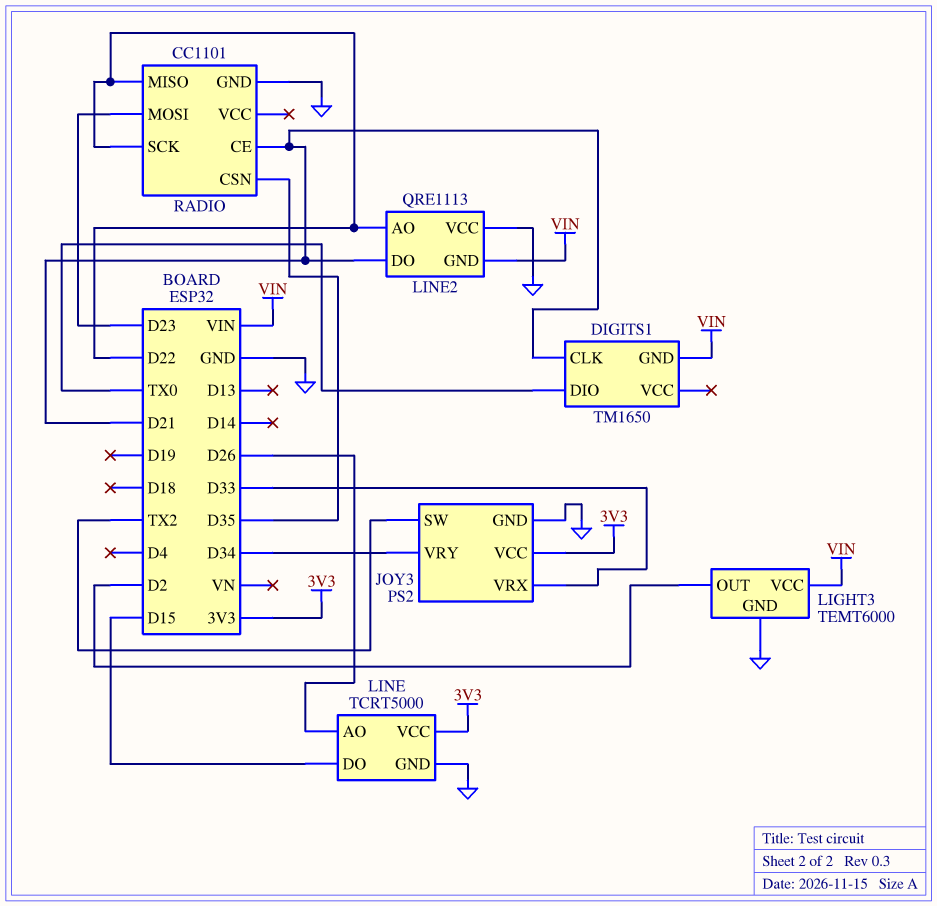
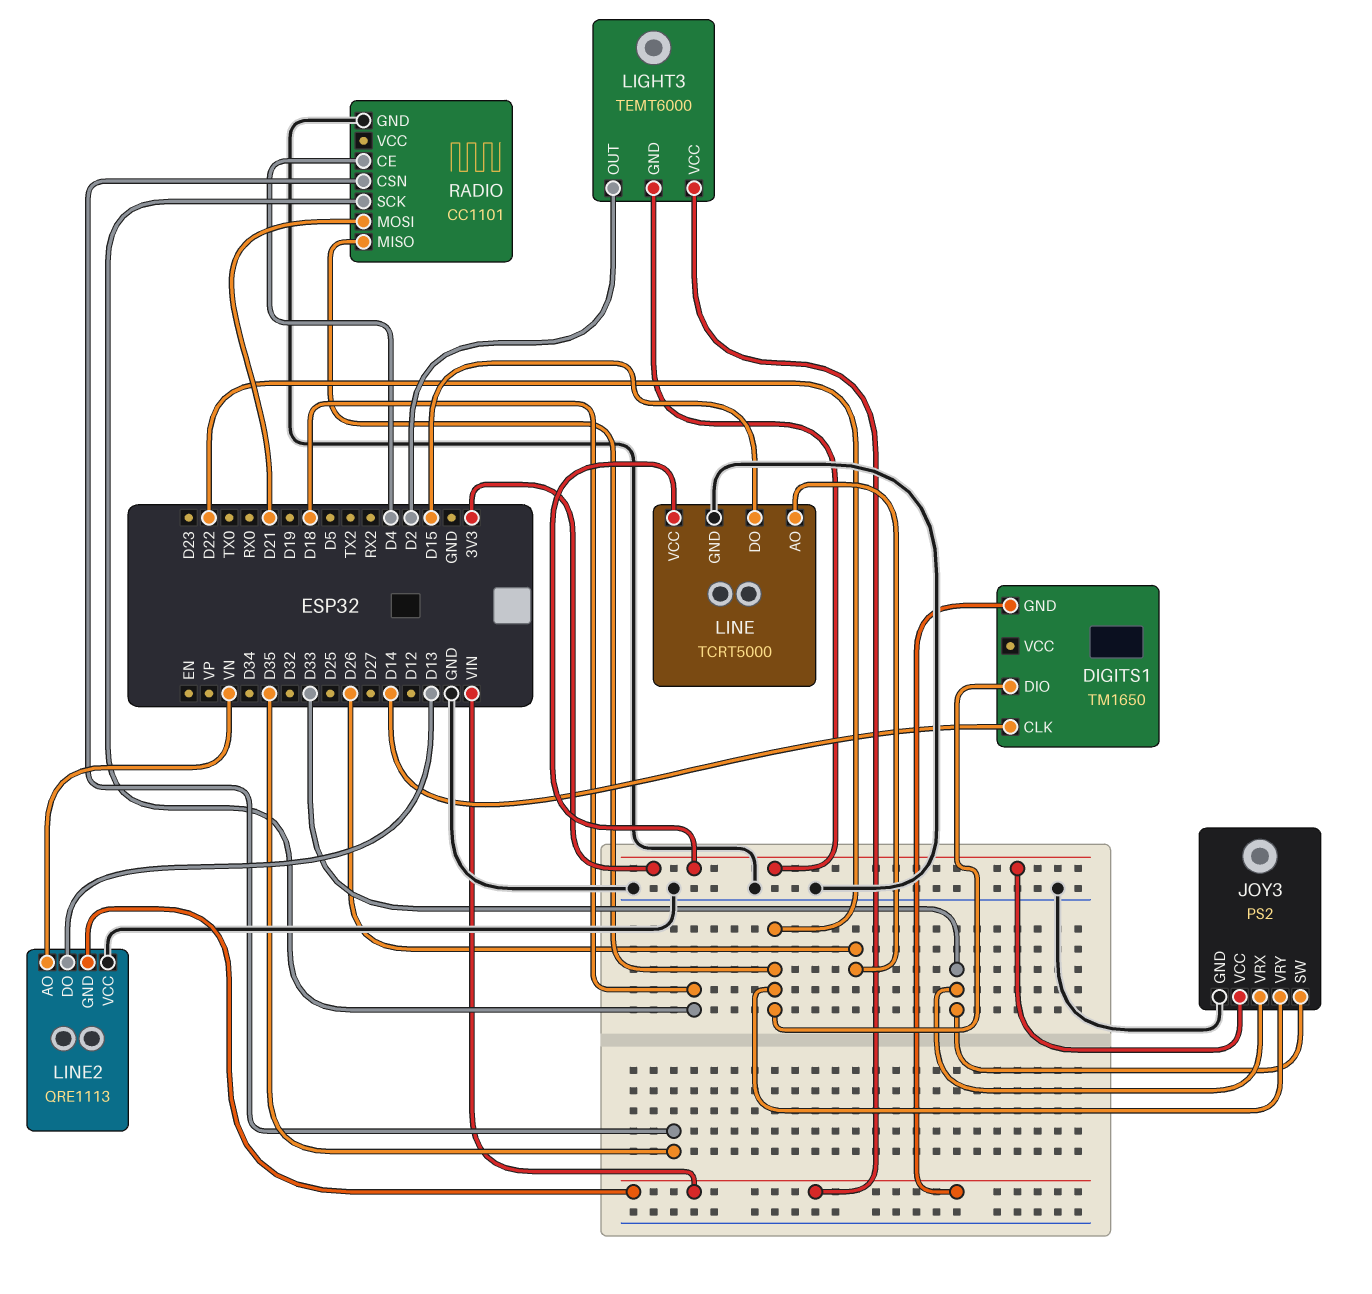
DIGITS1 pin CLK: D21 -> D14
DIGITS1 pin DIO: TX0 -> D22
JOY3 pin SW: TX2 -> D33
JOY3 pin VRY: D34 -> D22
LIGHT3 pin GND: GND -> 3V3
LINE2 pin AO: D22 -> VN
LINE2 pin DO: D21 -> D13
RADIO pin CE: D21 -> D4
RADIO pin MOSI: D23 -> D21
RADIO pin SCK: D22 -> D18

